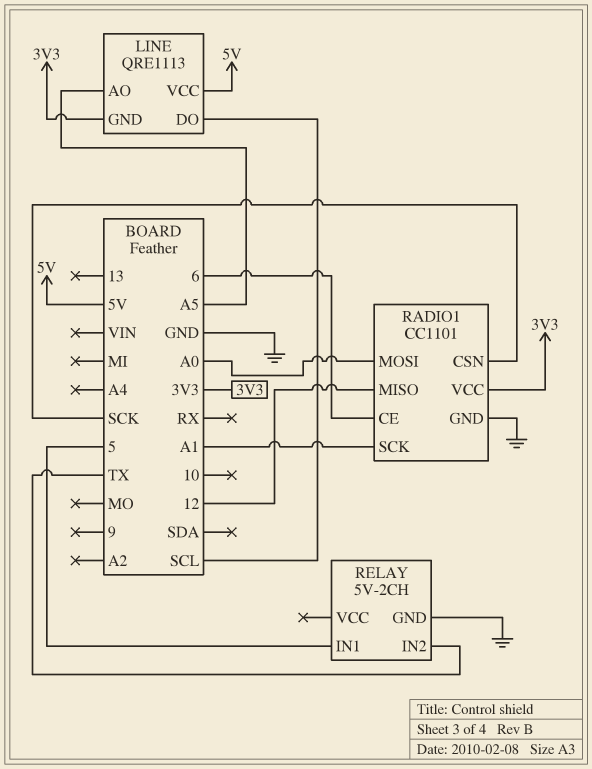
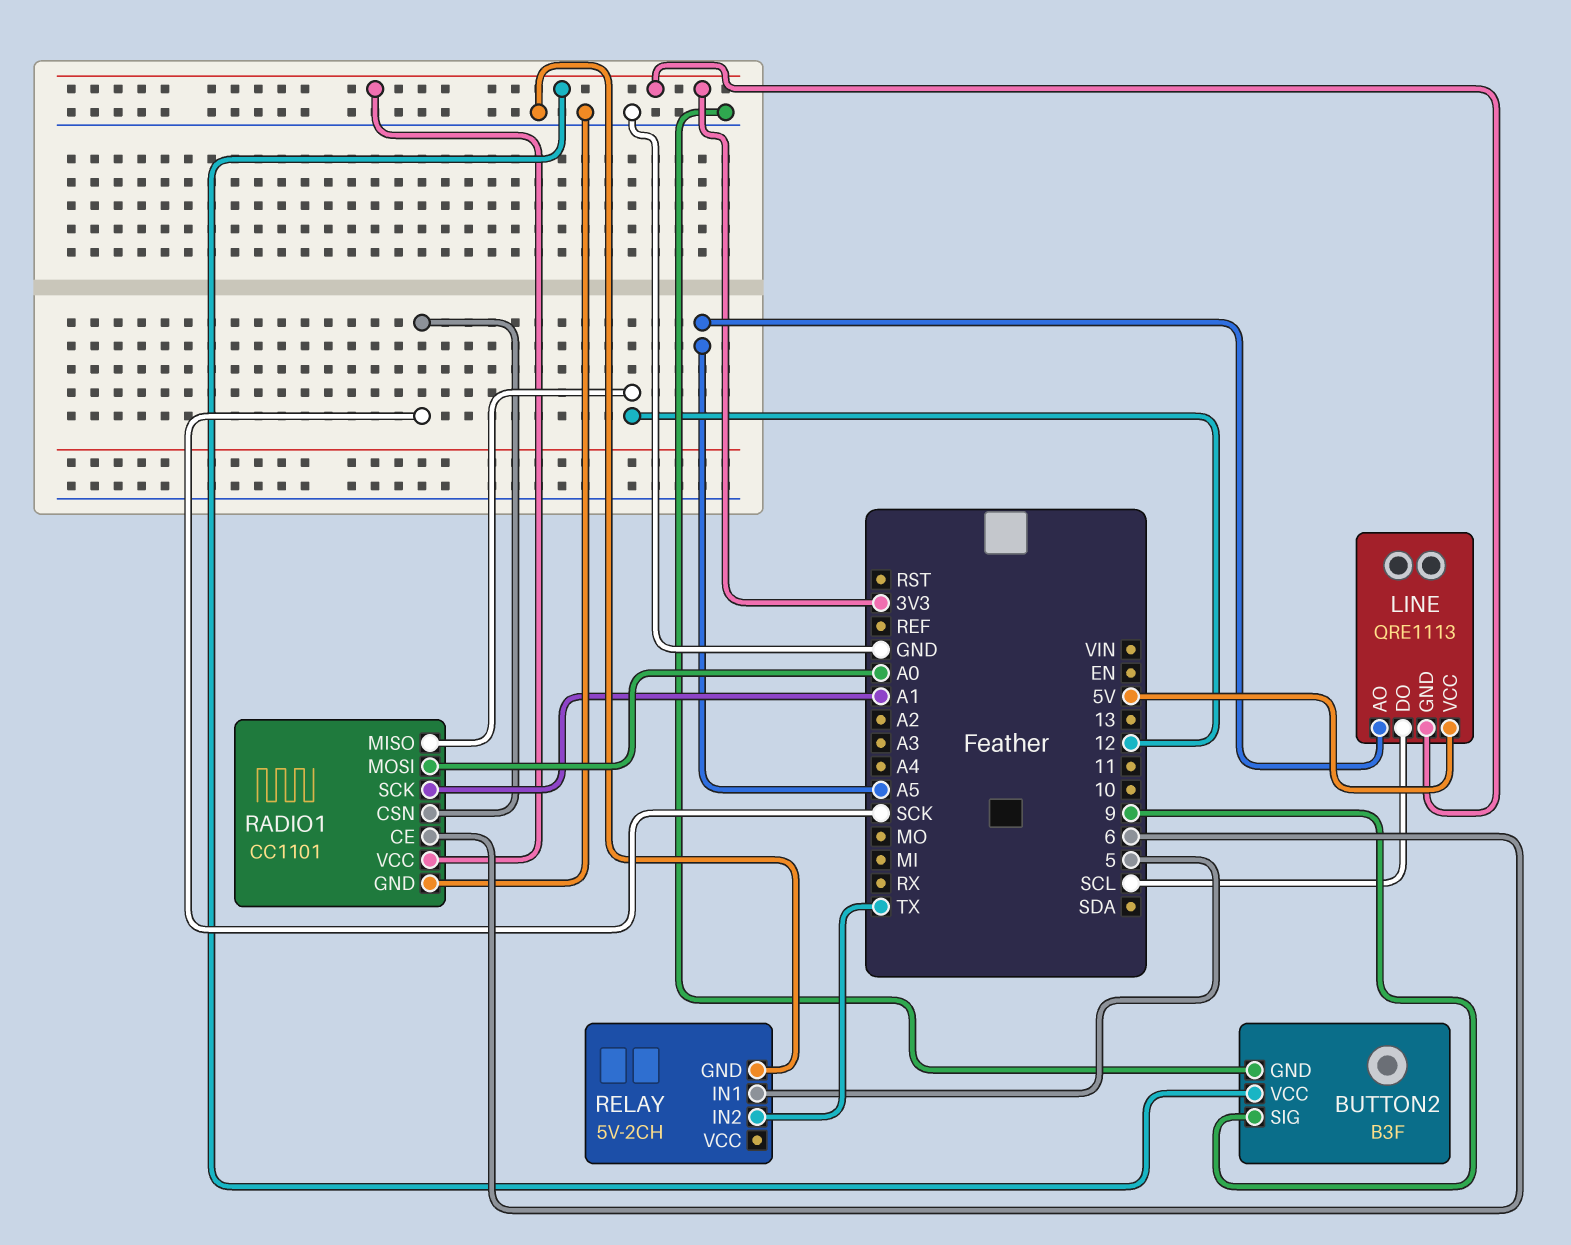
BUTTON2: none -> B3F
BUTTON2 pin GND: none -> GND
BUTTON2 pin SIG: none -> 9
BUTTON2 pin VCC: none -> 3V3

